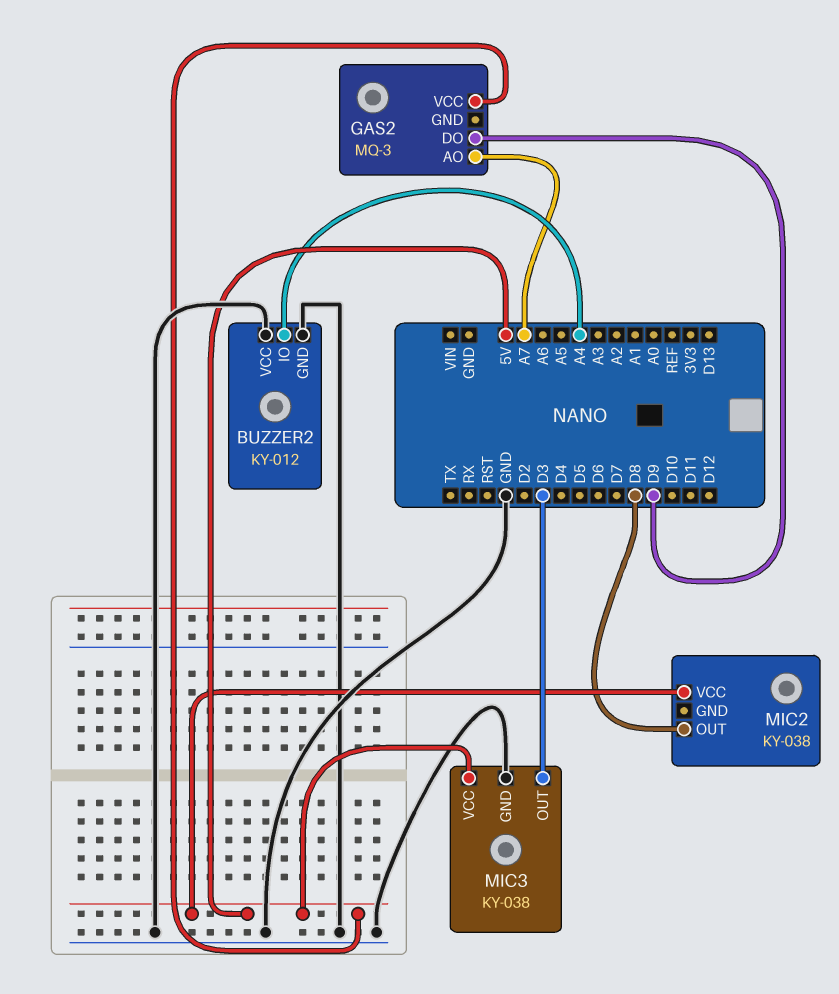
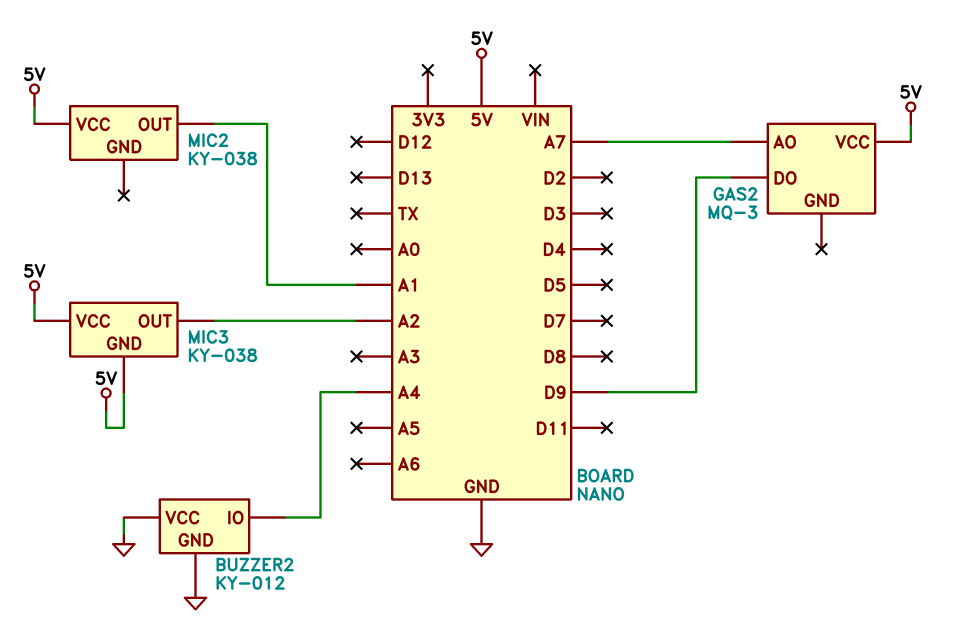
MIC2 pin OUT: D8 -> A1
MIC3 pin GND: GND -> 5V
MIC3 pin OUT: D3 -> A2

